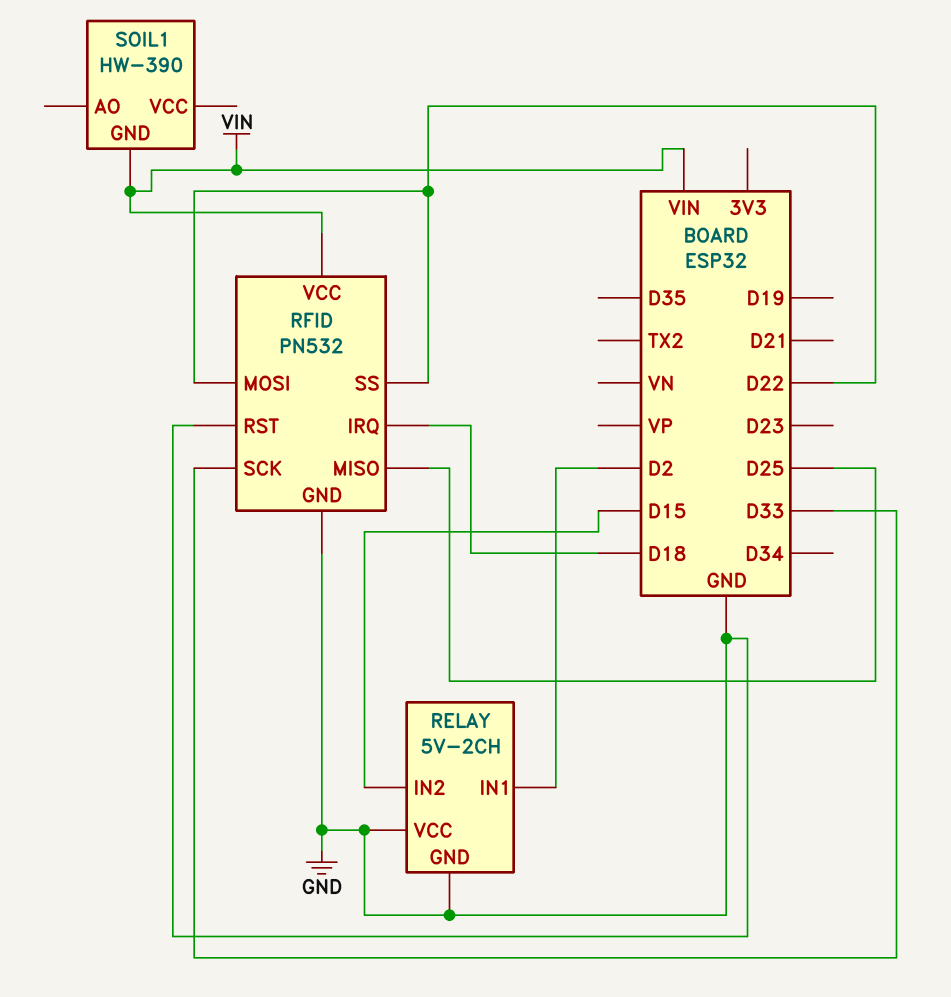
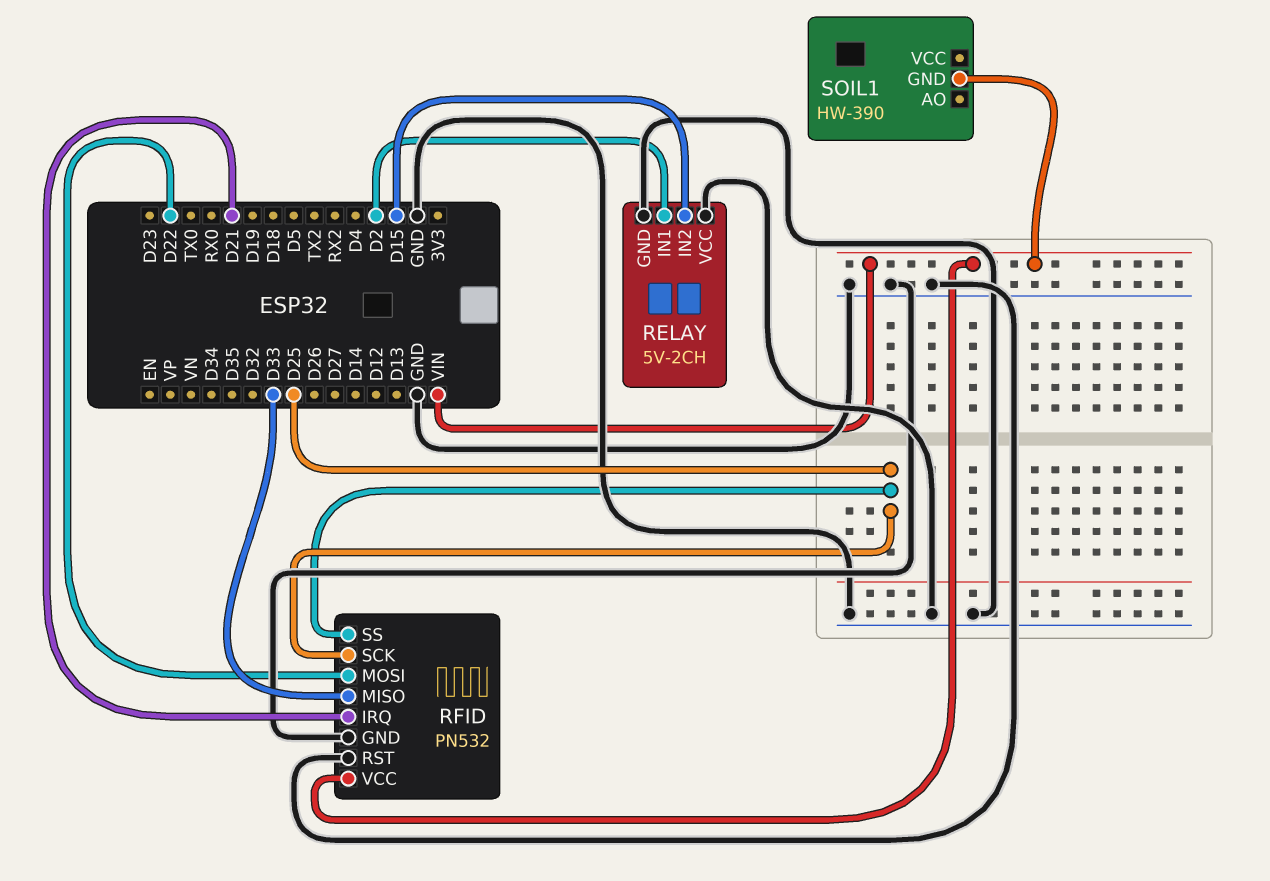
RFID pin IRQ: D18 -> D21
RFID pin MISO: D25 -> D33
RFID pin SCK: D33 -> D25
RFID pin SS: D22 -> D25

